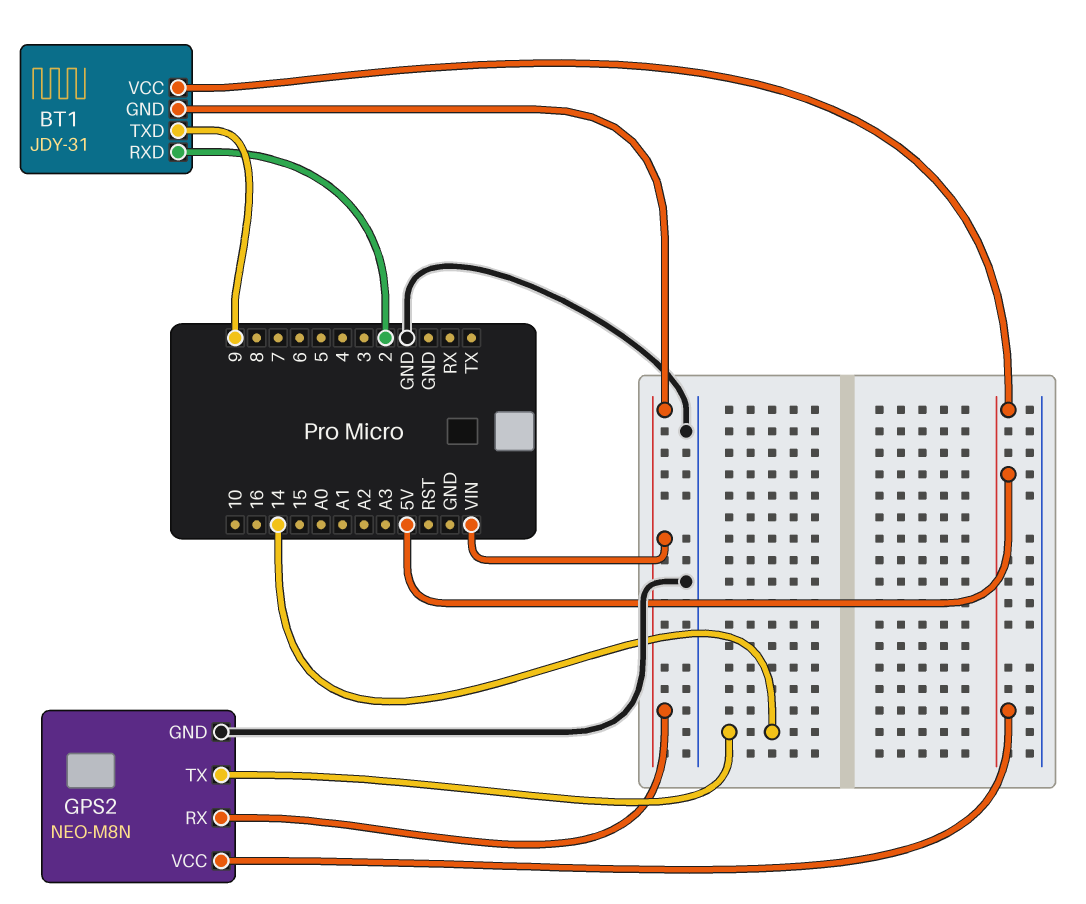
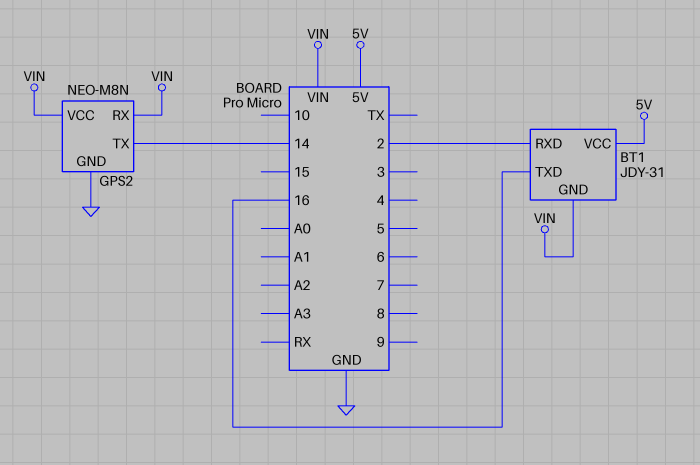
BT1 pin TXD: 9 -> 16
GPS2 pin VCC: 5V -> VIN

